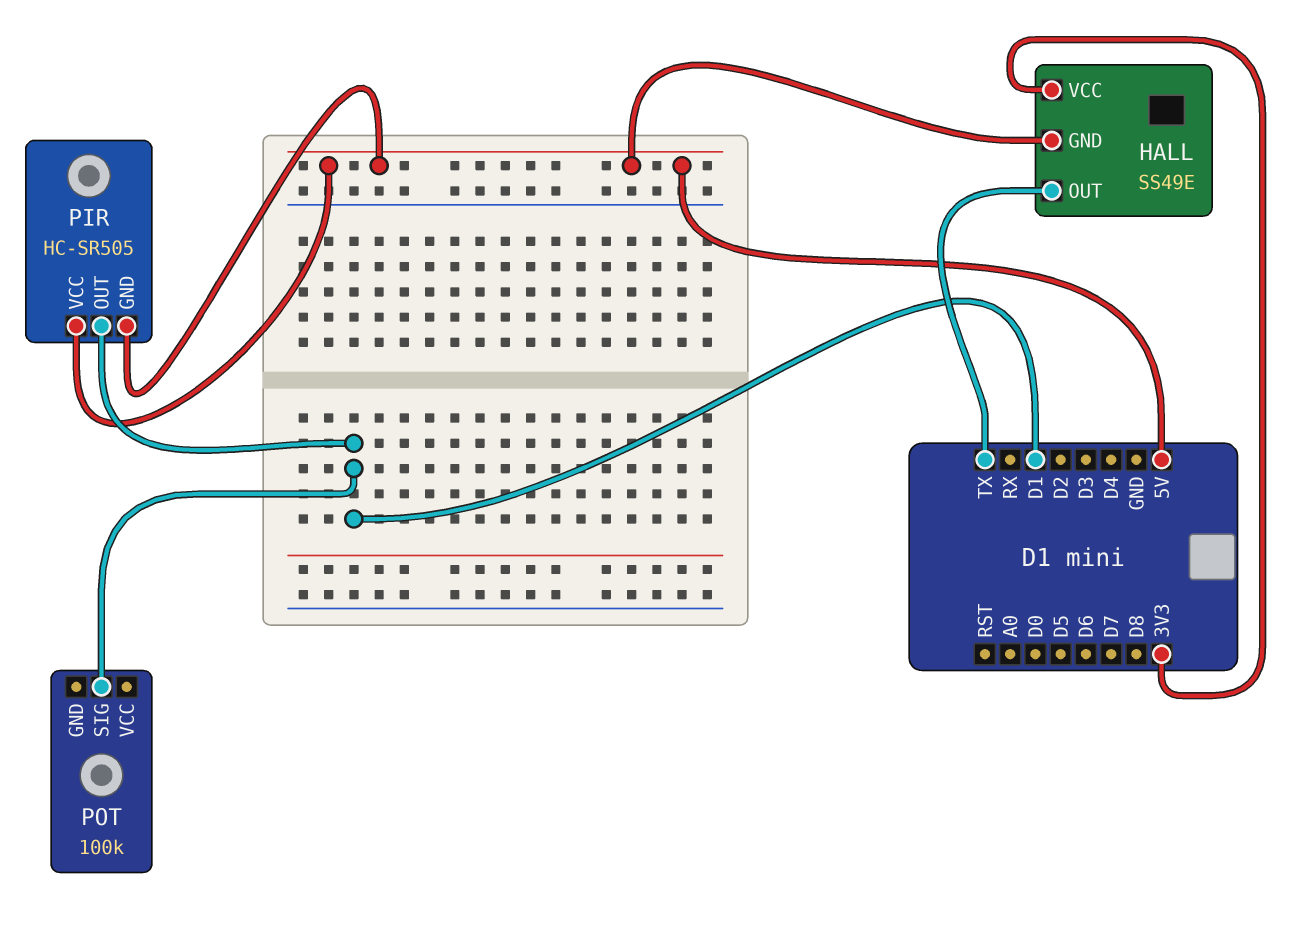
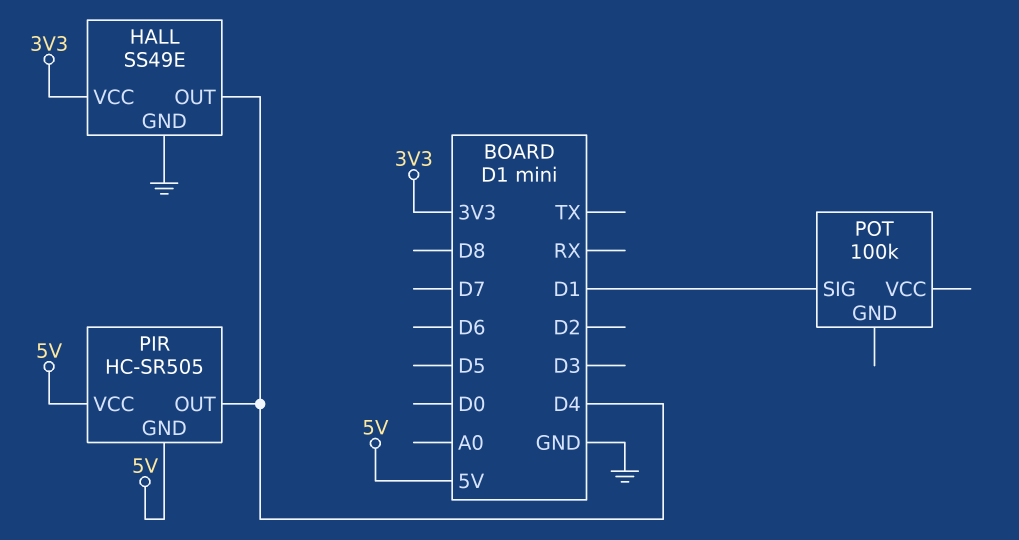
HALL pin GND: 5V -> GND
HALL pin OUT: TX -> D4
PIR pin OUT: D1 -> D4

